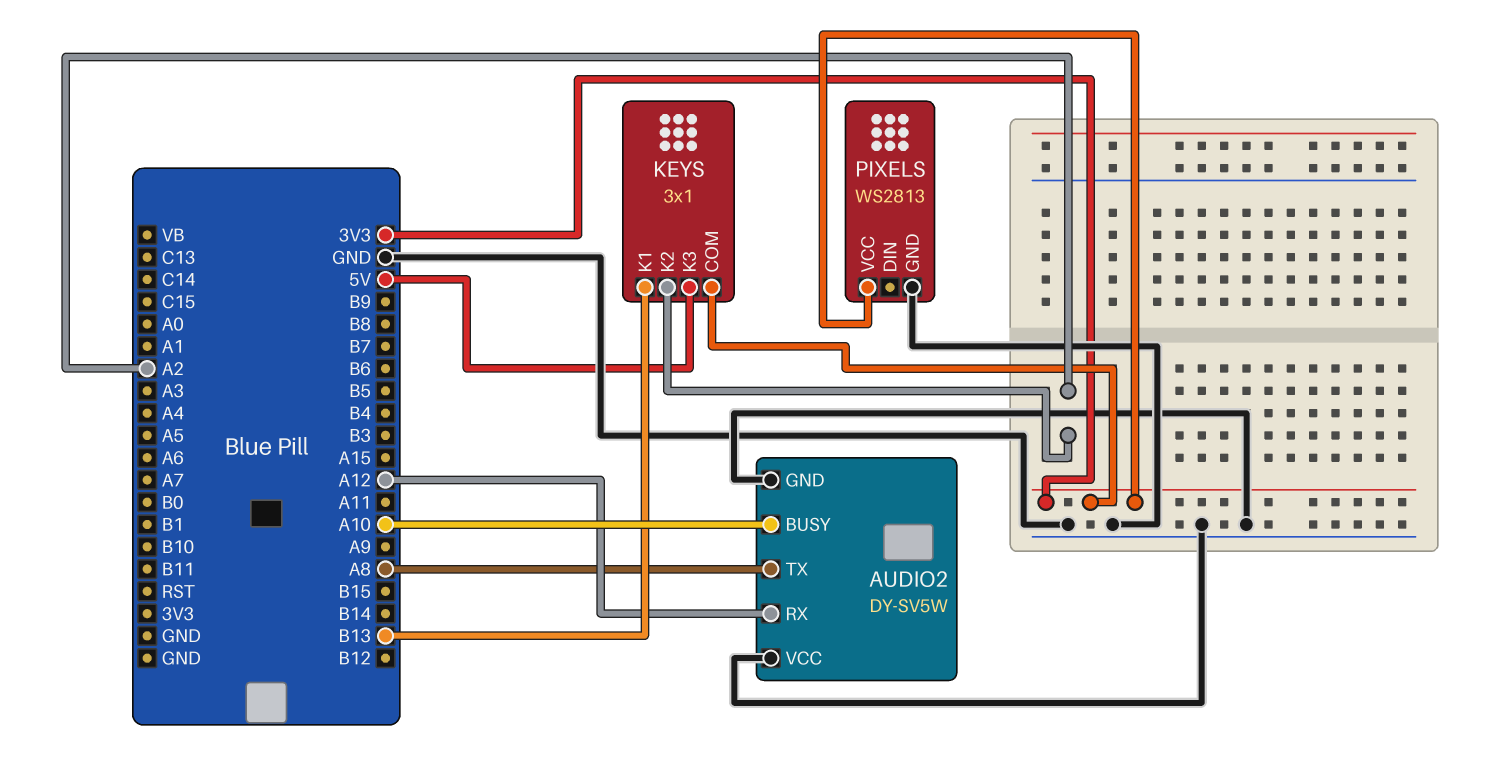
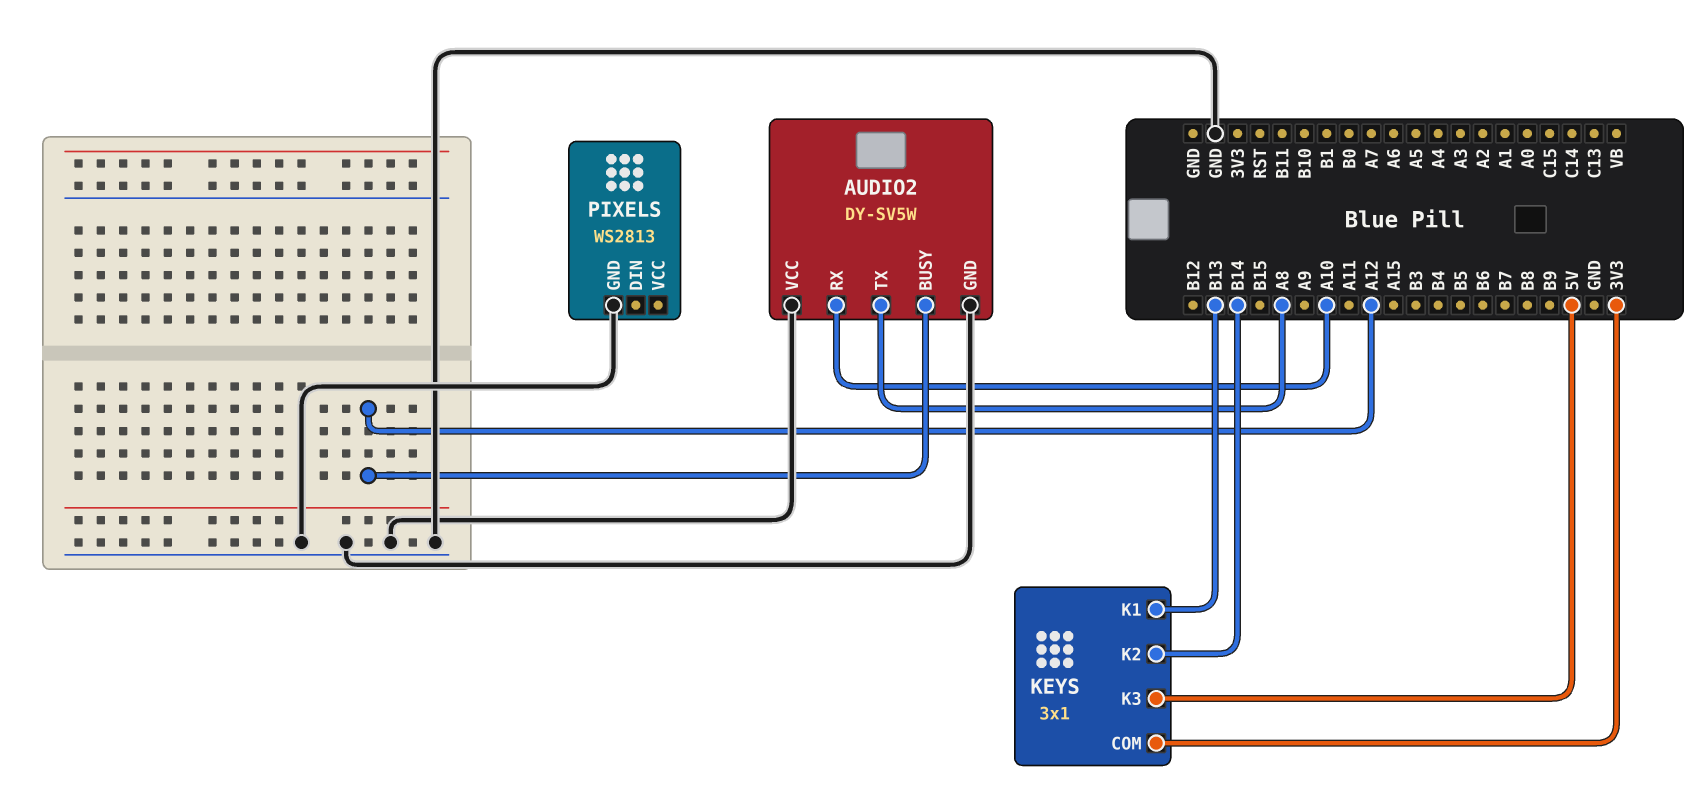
AUDIO2 pin BUSY: A10 -> A12
AUDIO2 pin RX: A12 -> A10
KEYS pin K2: A2 -> B14
PIXELS pin VCC: 3V3 -> none

